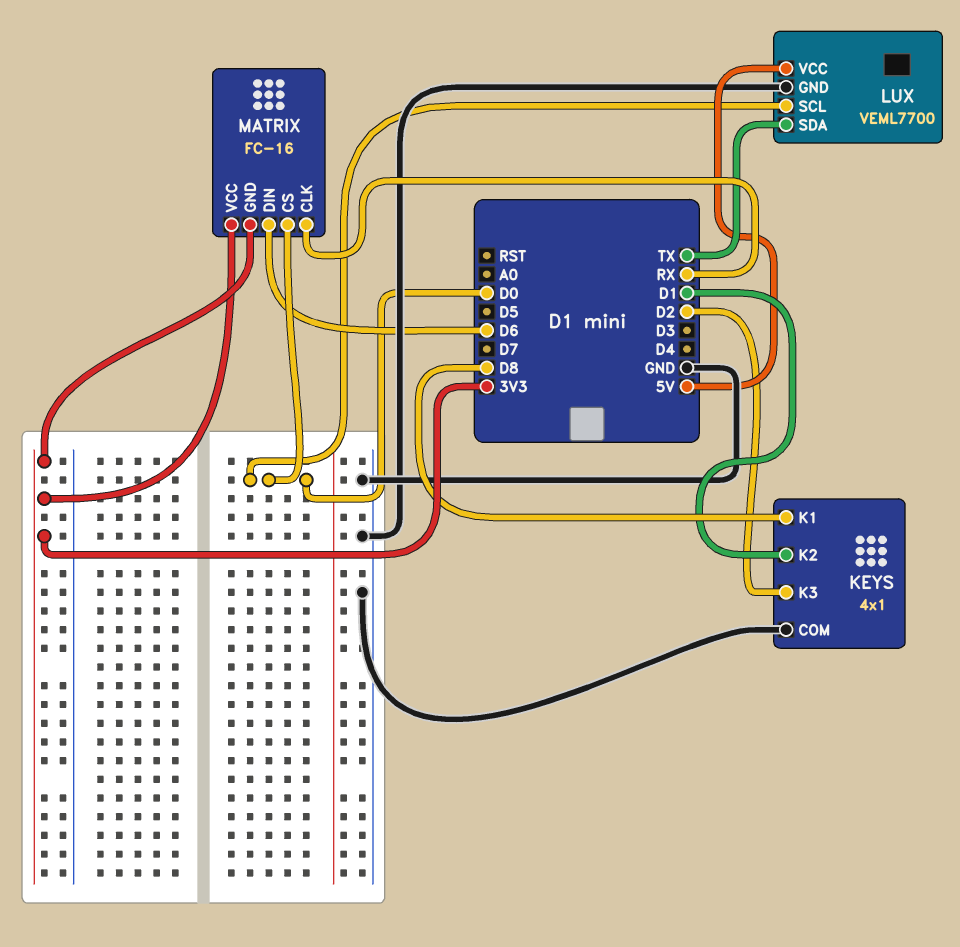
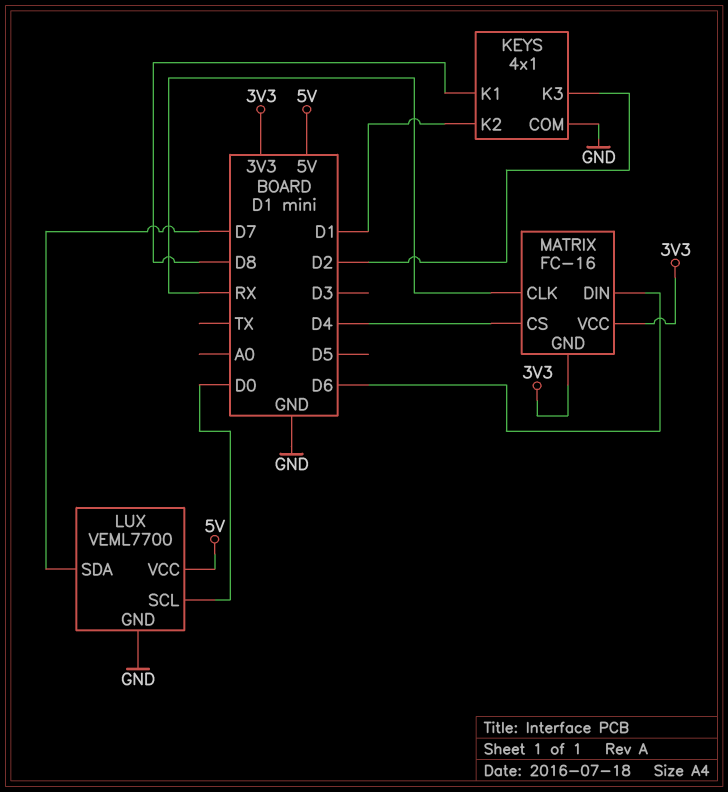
LUX pin SDA: TX -> D7
MATRIX pin CS: D0 -> D4

